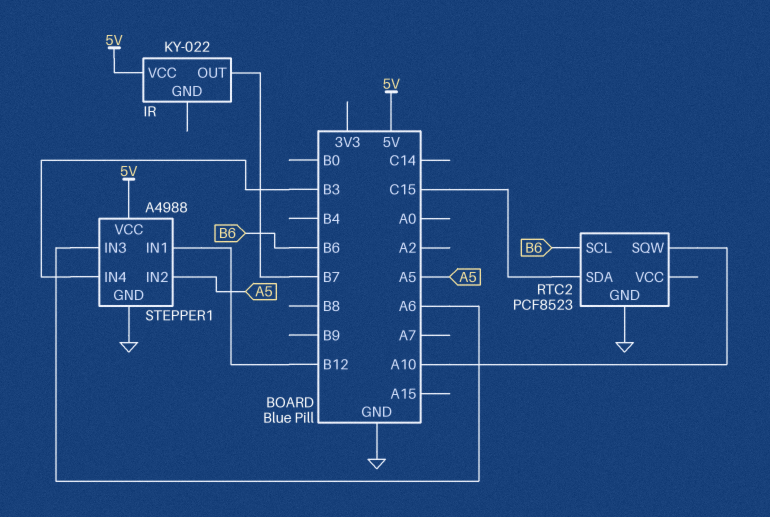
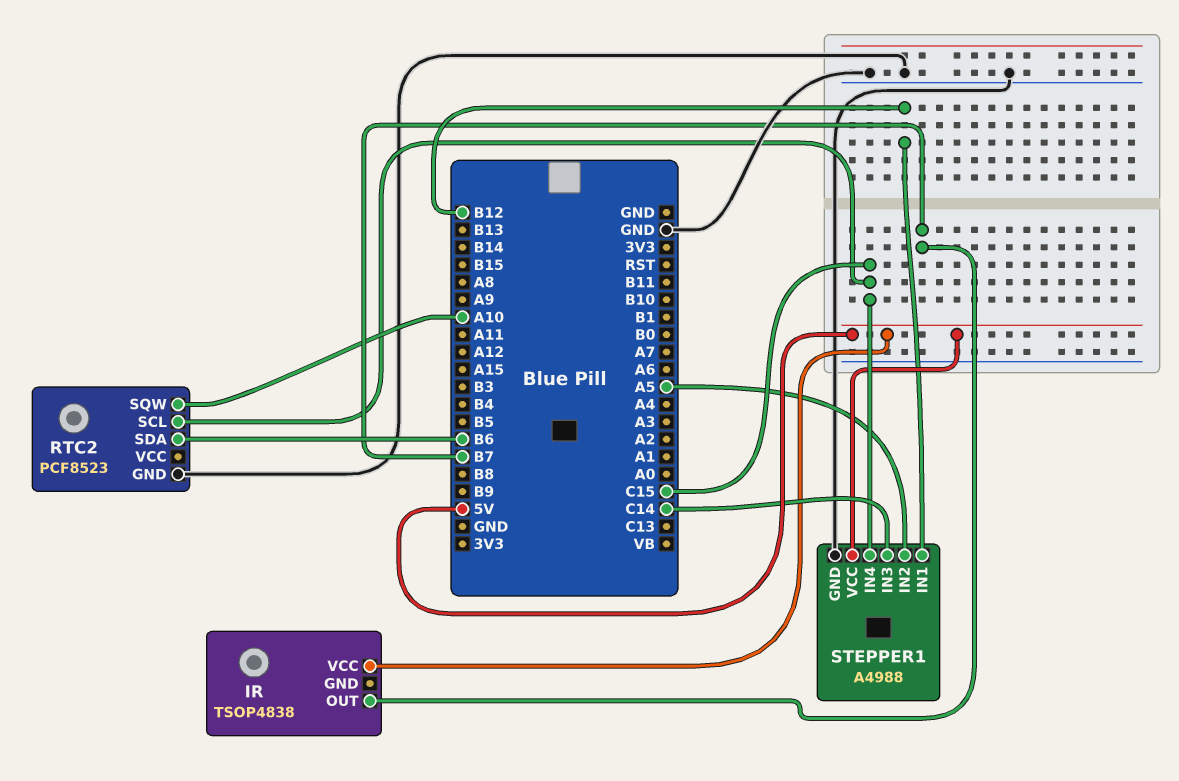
IR: KY-022 -> TSOP4838
RTC2 pin SCL: B6 -> C15
RTC2 pin SDA: C15 -> B6
STEPPER1 pin IN3: A6 -> C14
STEPPER1 pin IN4: B3 -> C15

